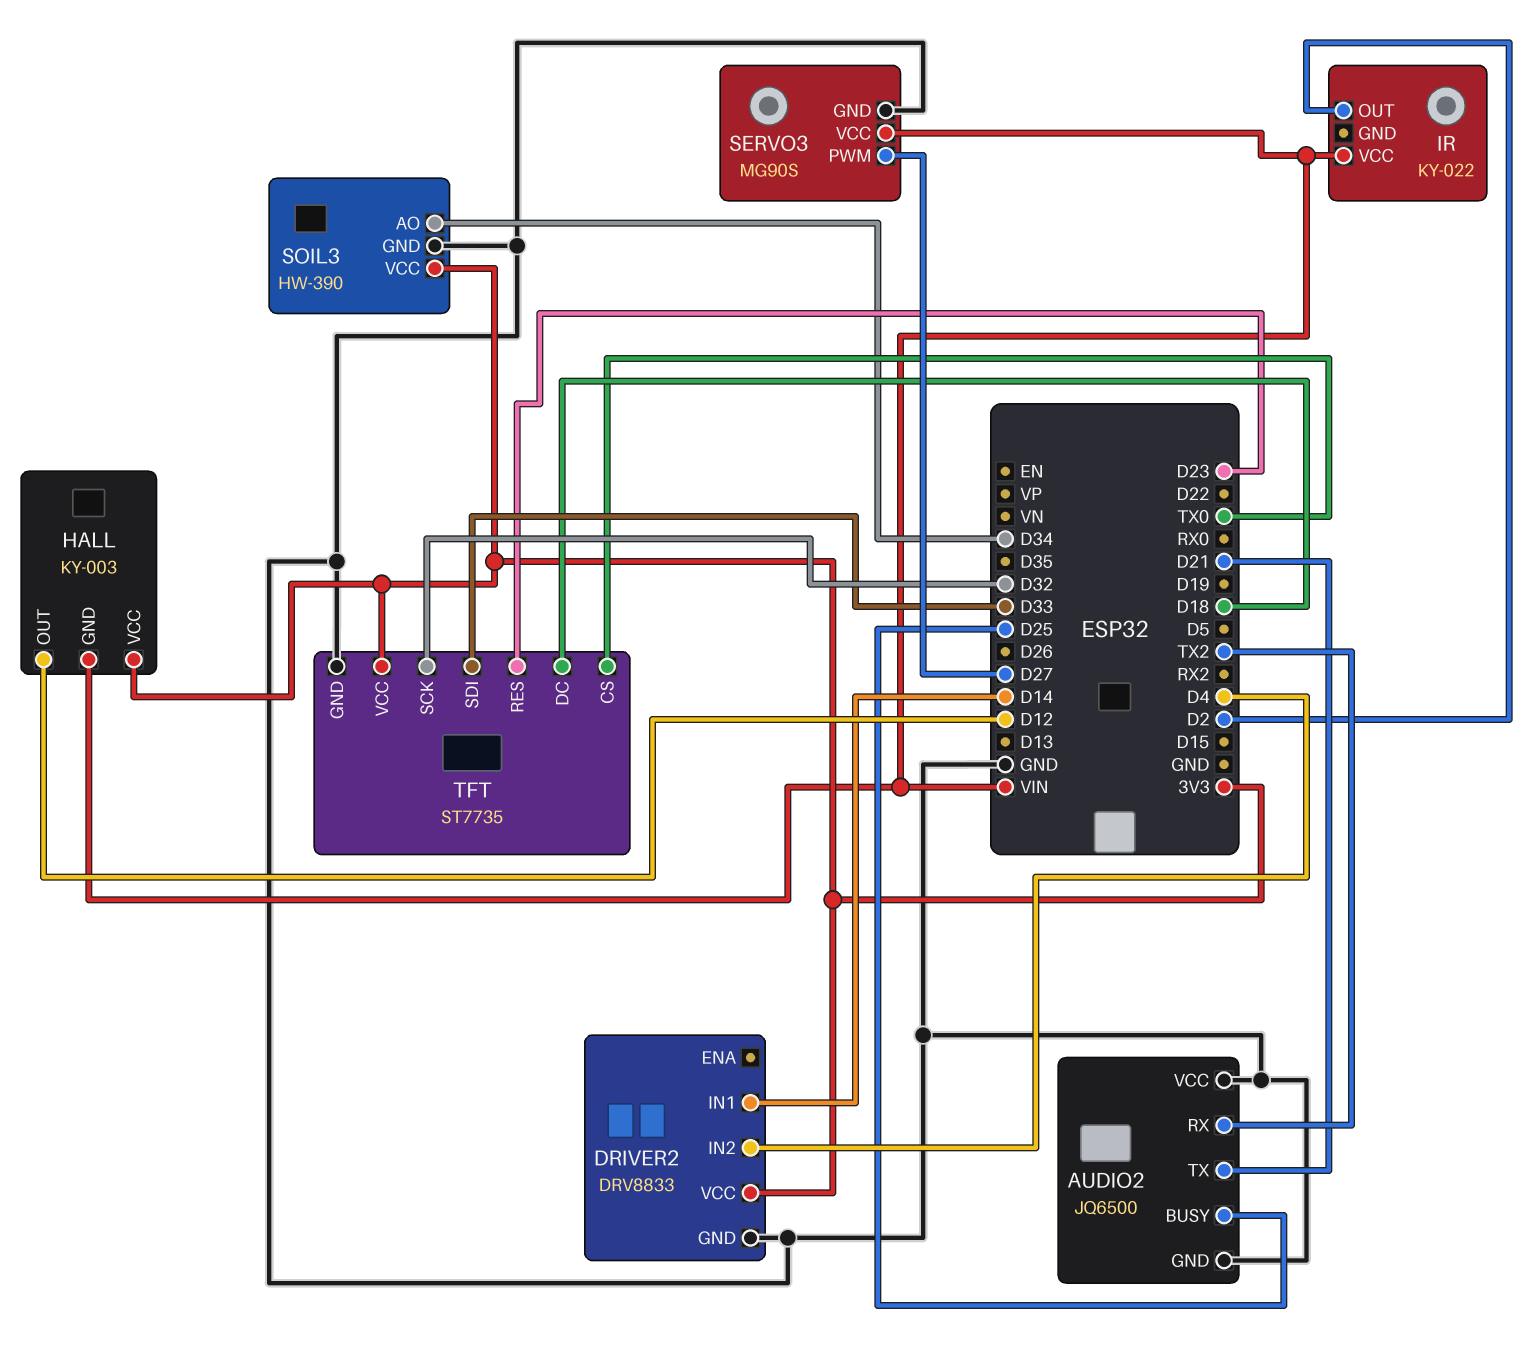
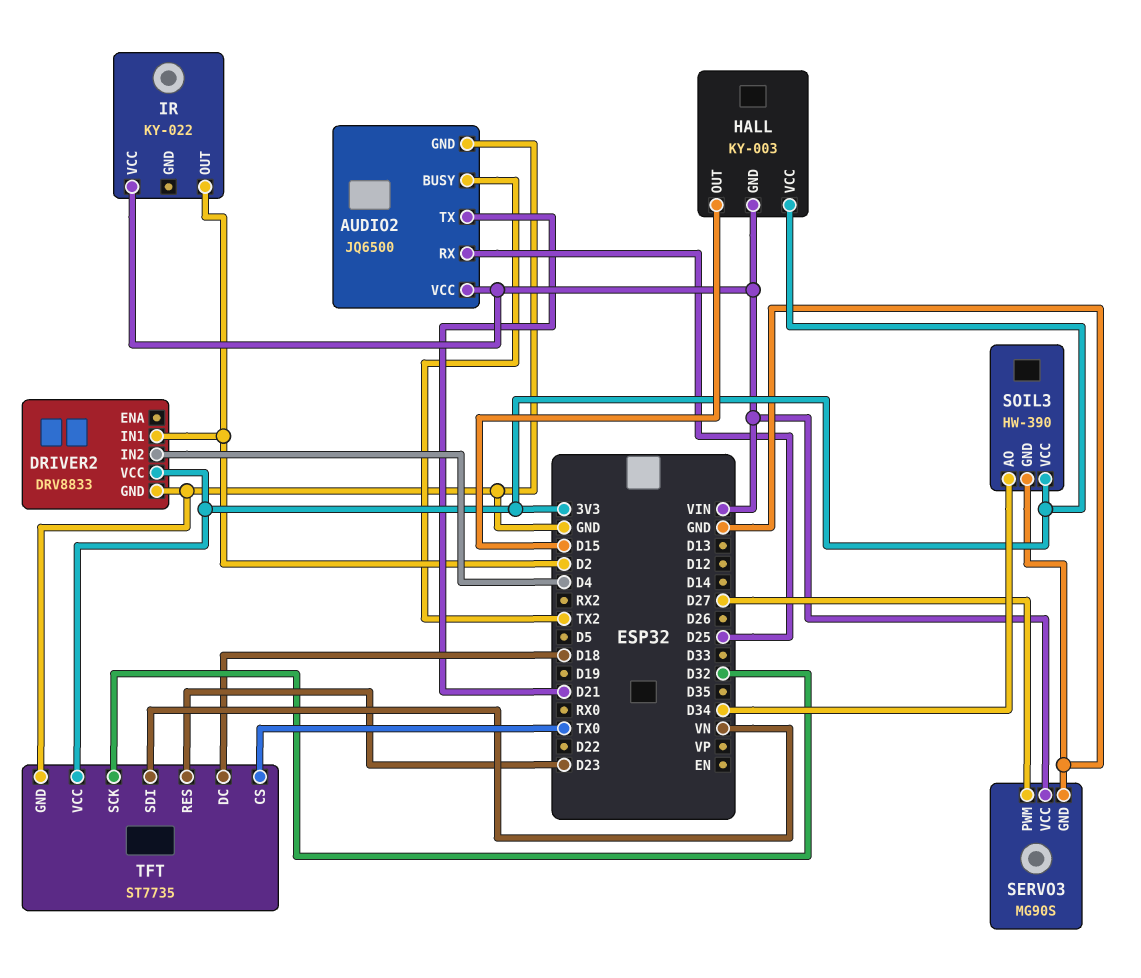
AUDIO2 pin BUSY: D25 -> TX2
AUDIO2 pin RX: TX2 -> D25
AUDIO2 pin VCC: GND -> VIN
DRIVER2 pin IN1: D14 -> D2
HALL pin OUT: D12 -> D15
TFT pin SDI: D33 -> VN

